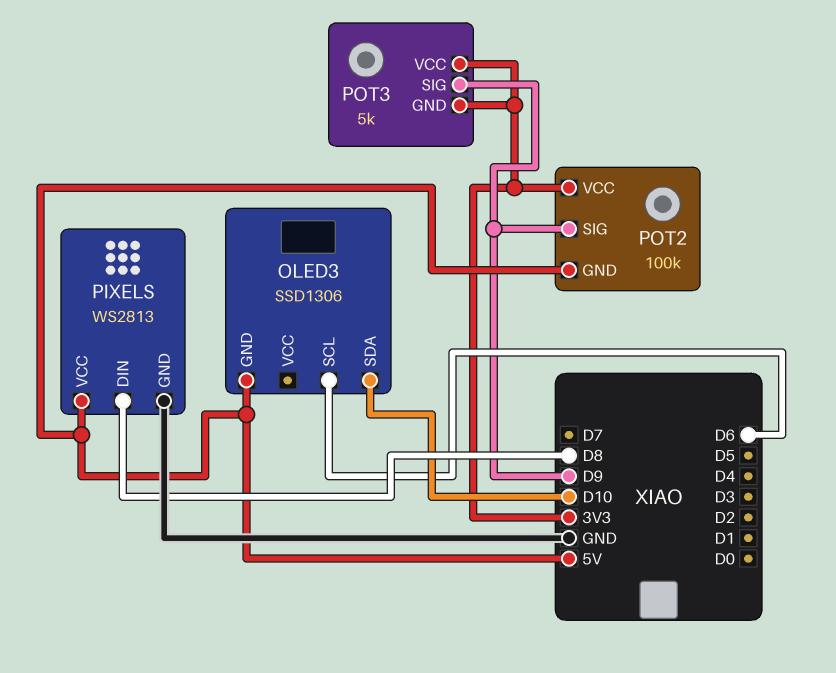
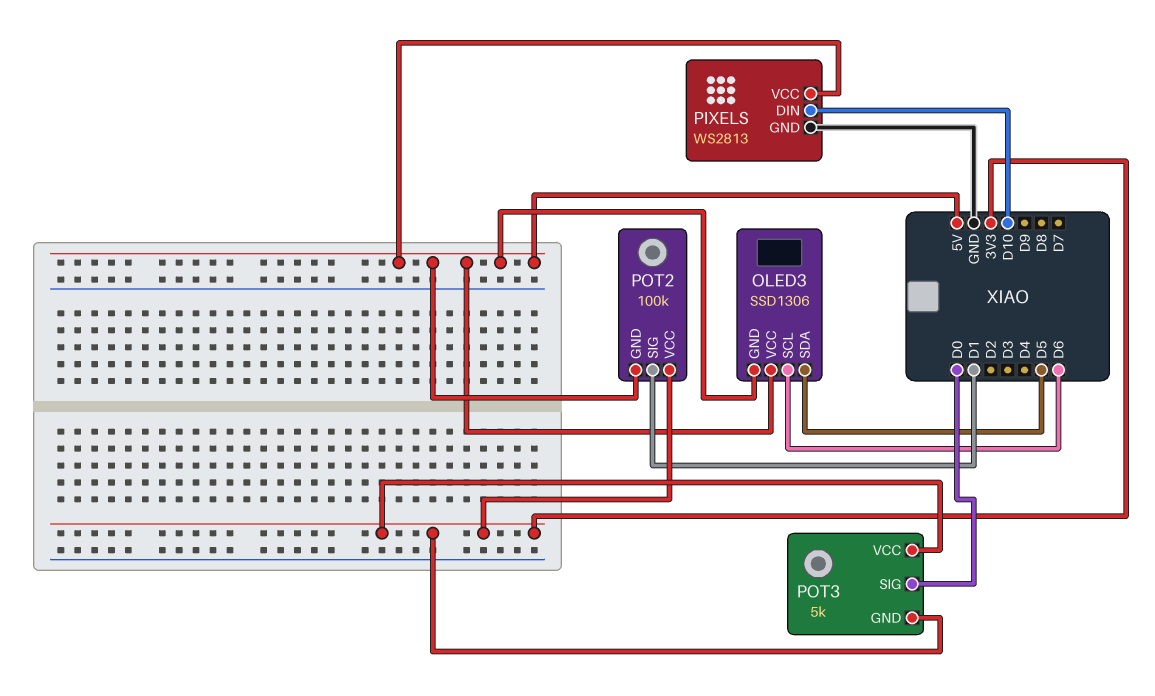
OLED3 pin SDA: D10 -> D5
OLED3 pin VCC: none -> 5V
PIXELS pin DIN: D8 -> D10
POT2 pin SIG: D9 -> D1
POT3 pin SIG: D9 -> D0

